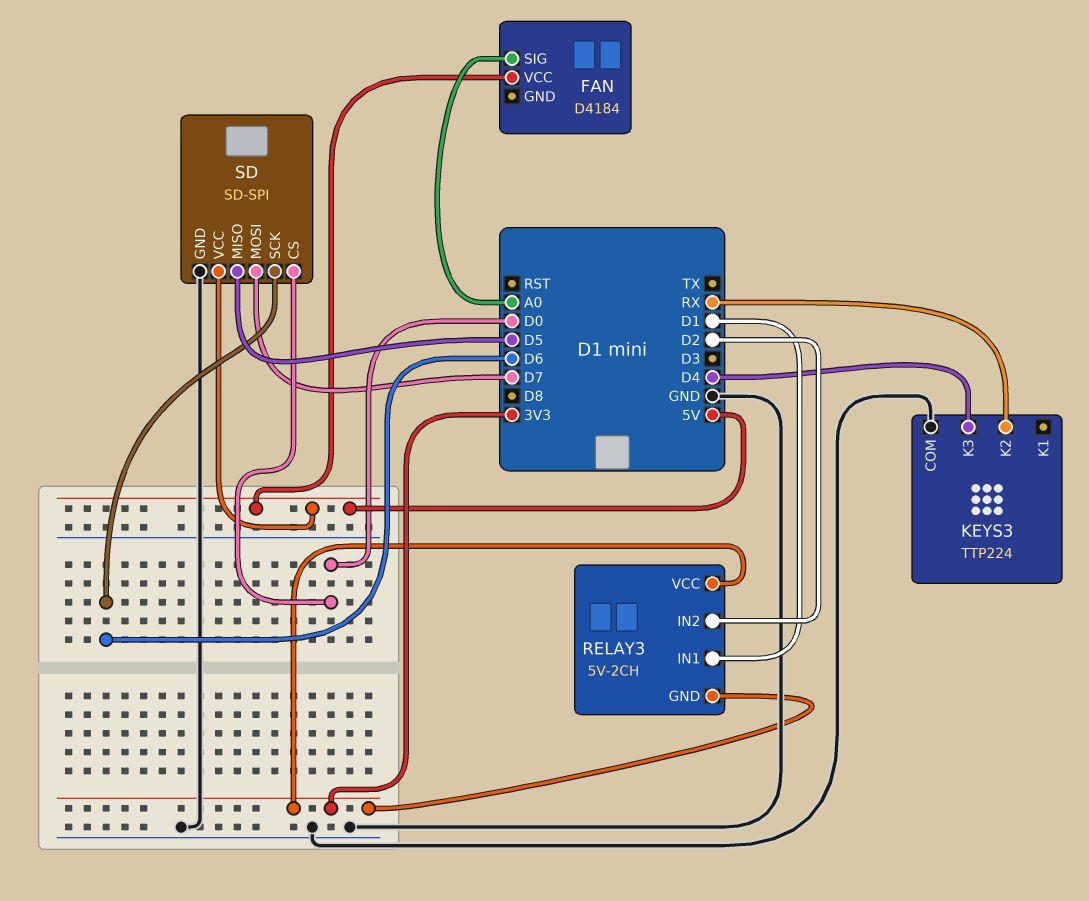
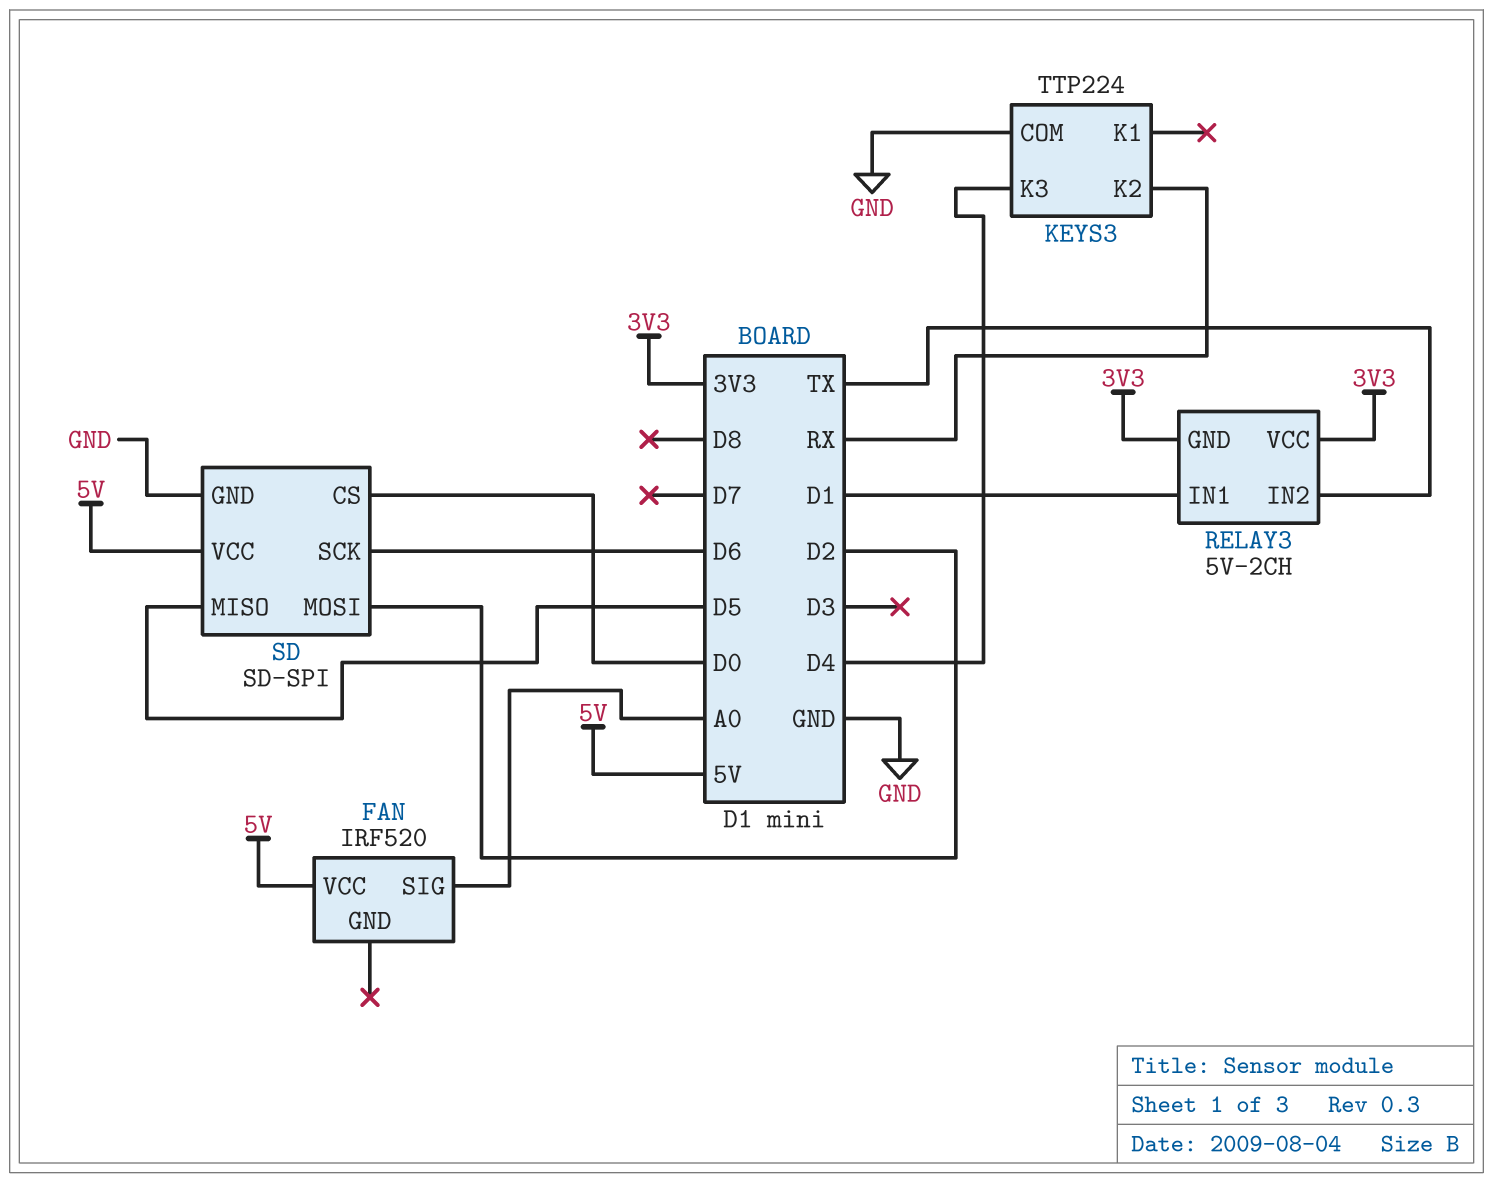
FAN: D4184 -> IRF520
RELAY3 pin IN2: D2 -> TX
SD pin MOSI: D7 -> D2

